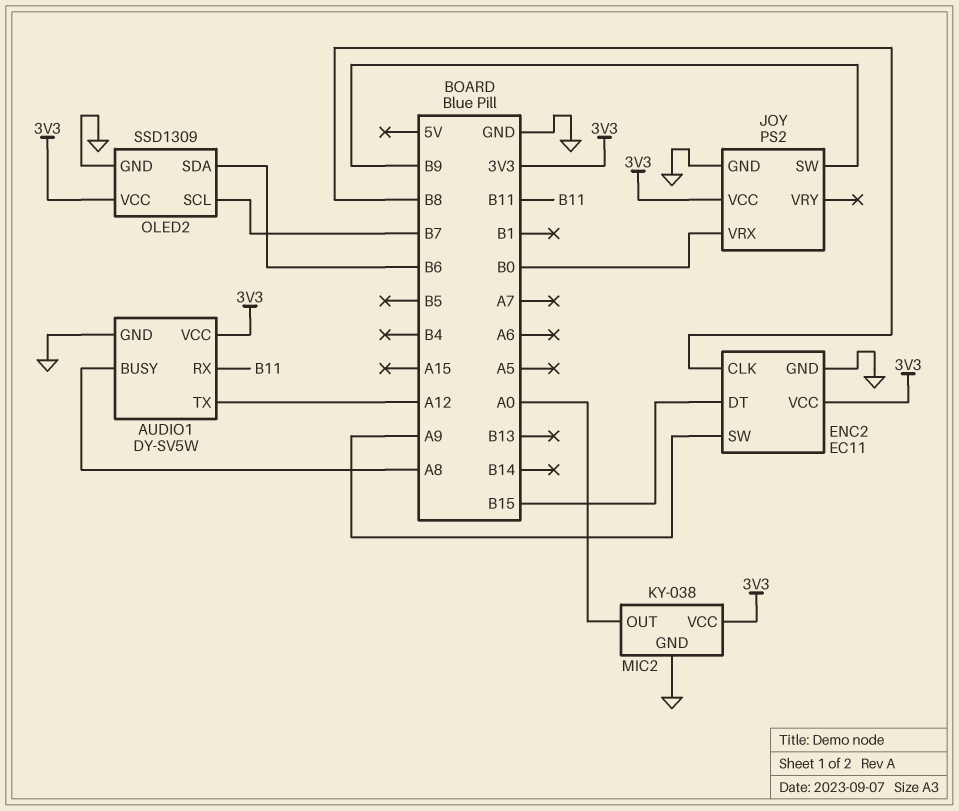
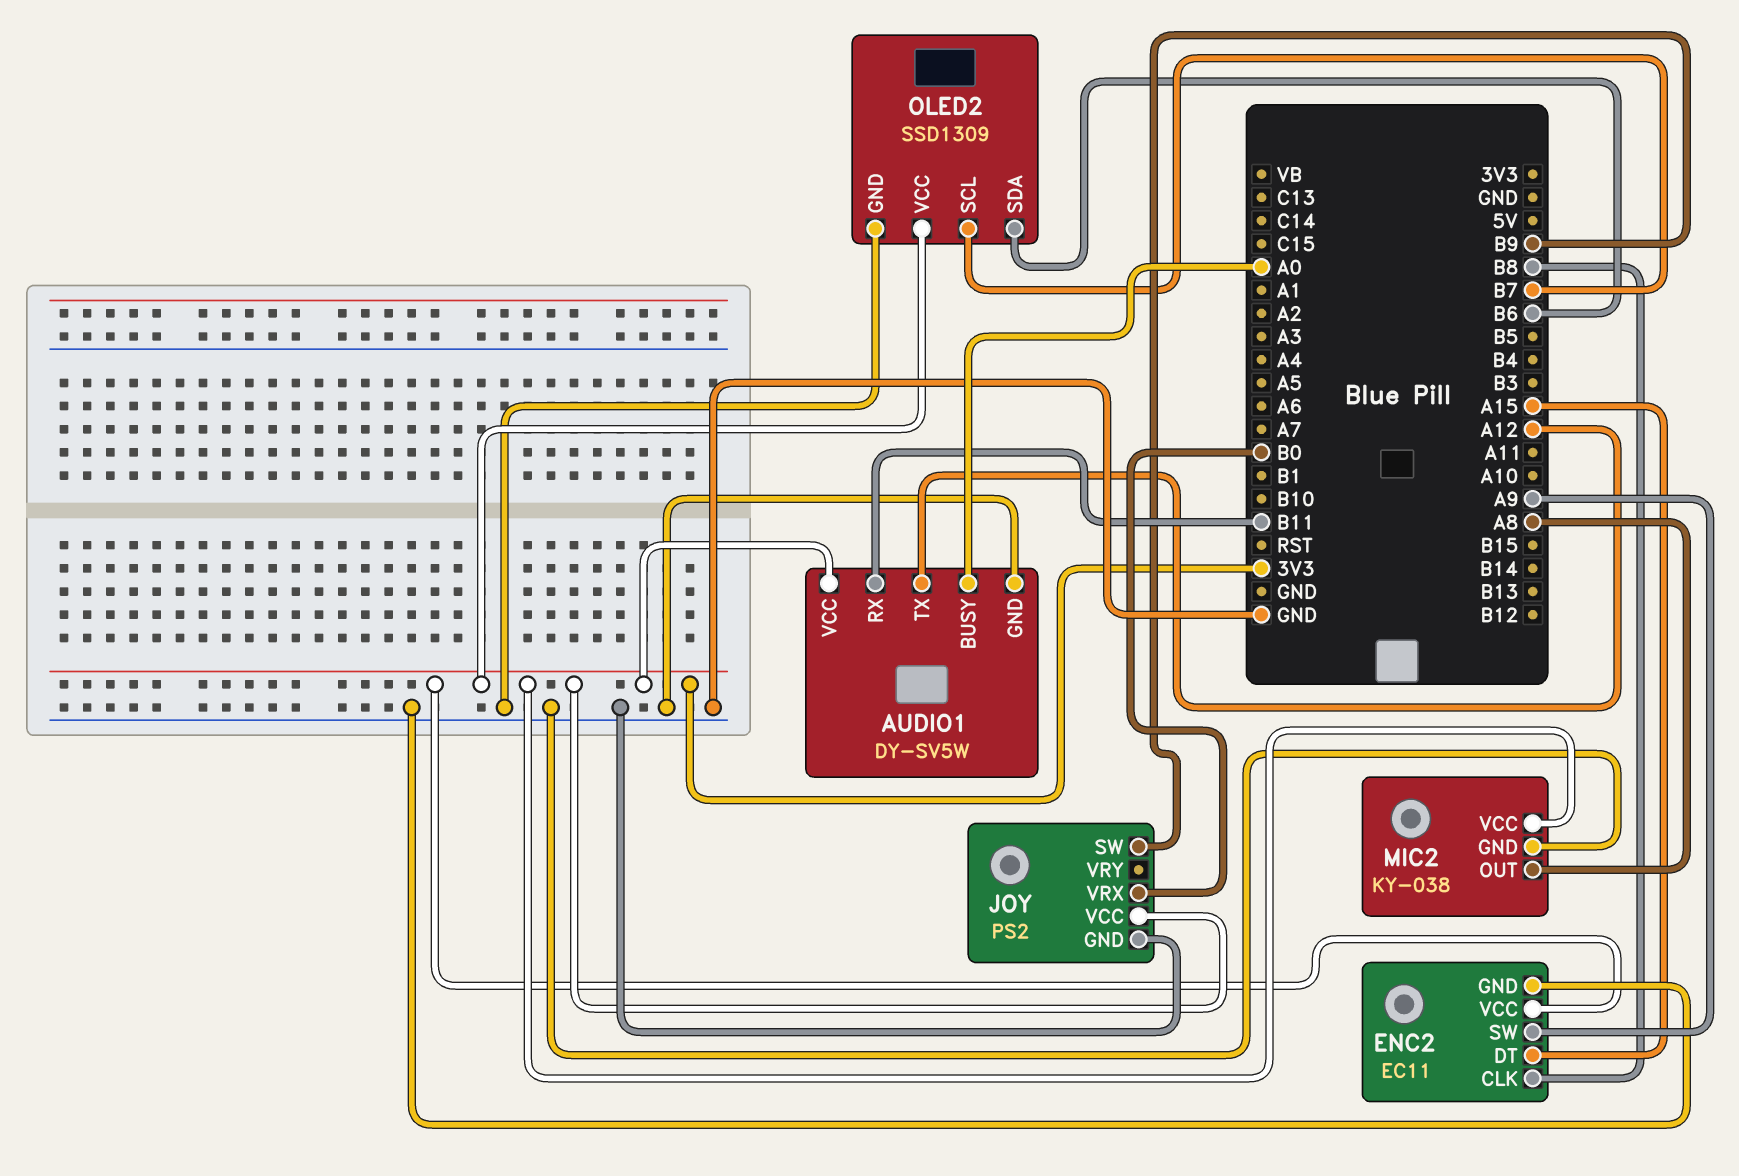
AUDIO1 pin BUSY: A8 -> A0
ENC2 pin DT: B15 -> A15
MIC2 pin OUT: A0 -> A8

